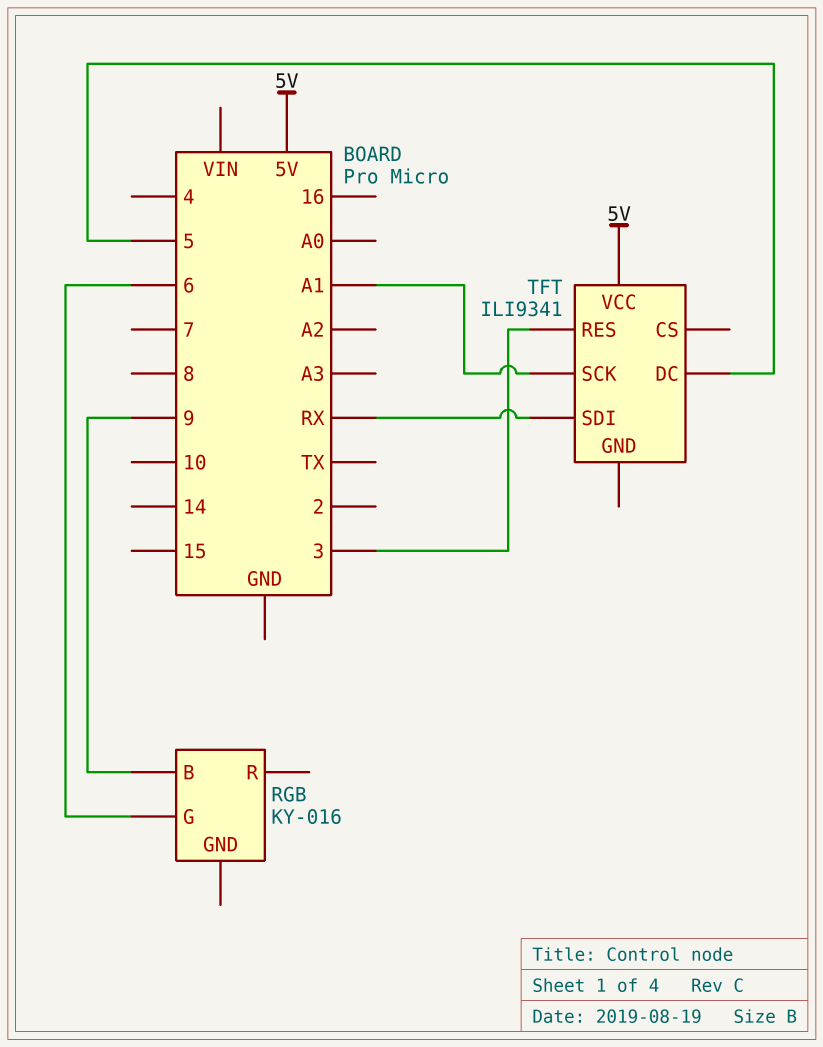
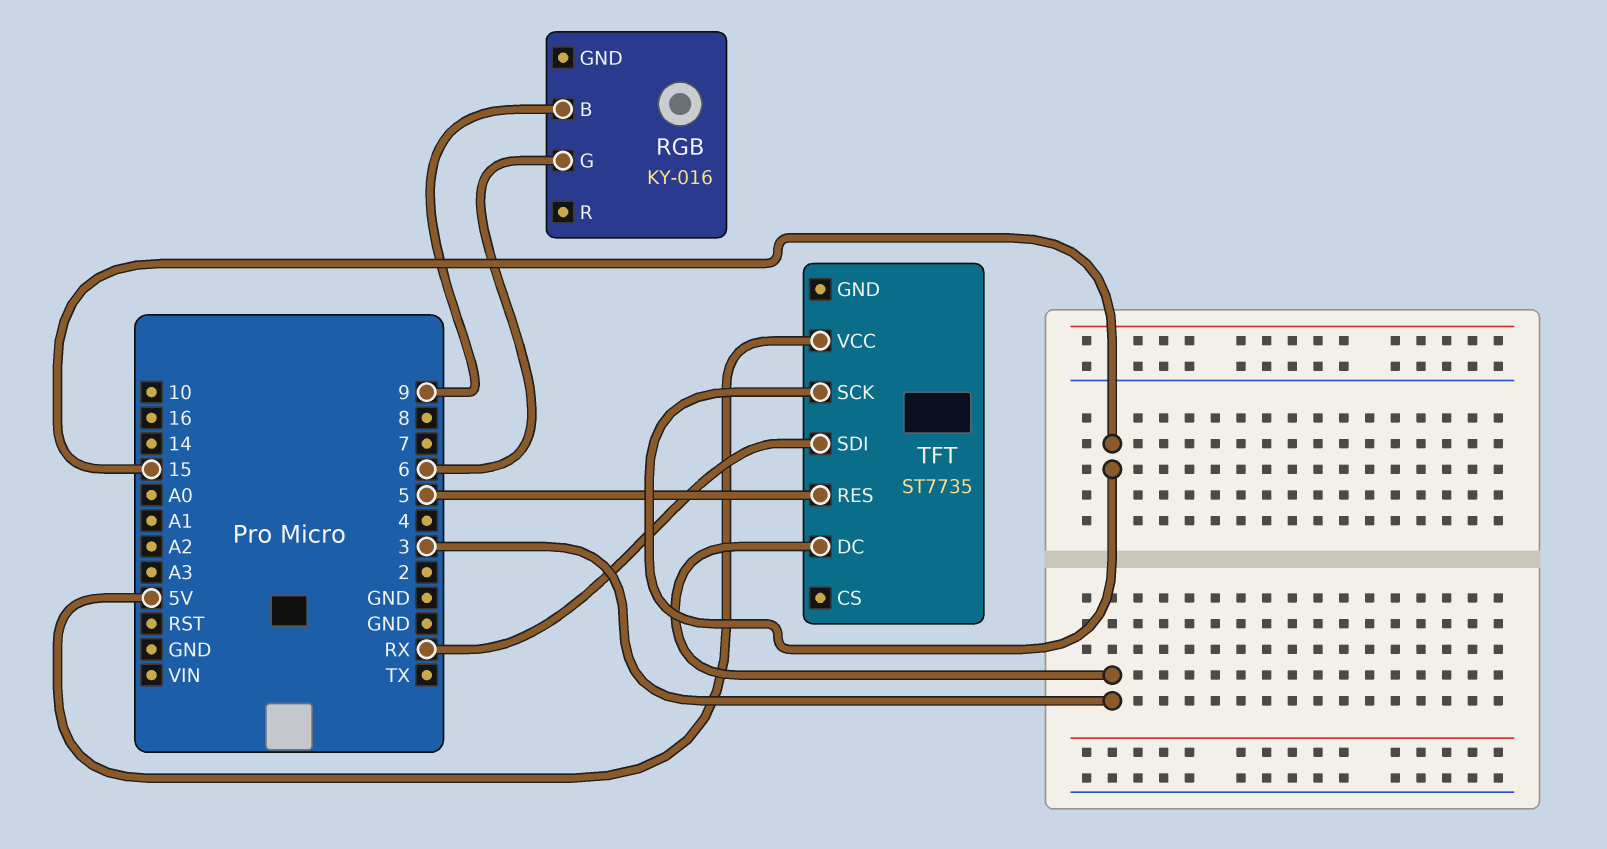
TFT: ILI9341 -> ST7735
TFT pin DC: 5 -> 3
TFT pin RES: 3 -> 5
TFT pin SCK: A1 -> 15

